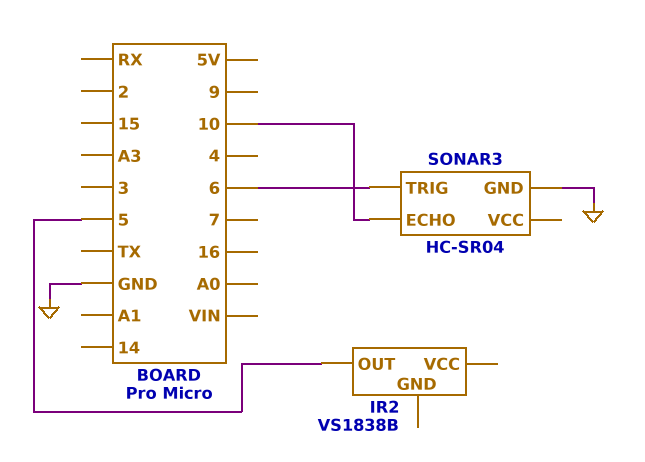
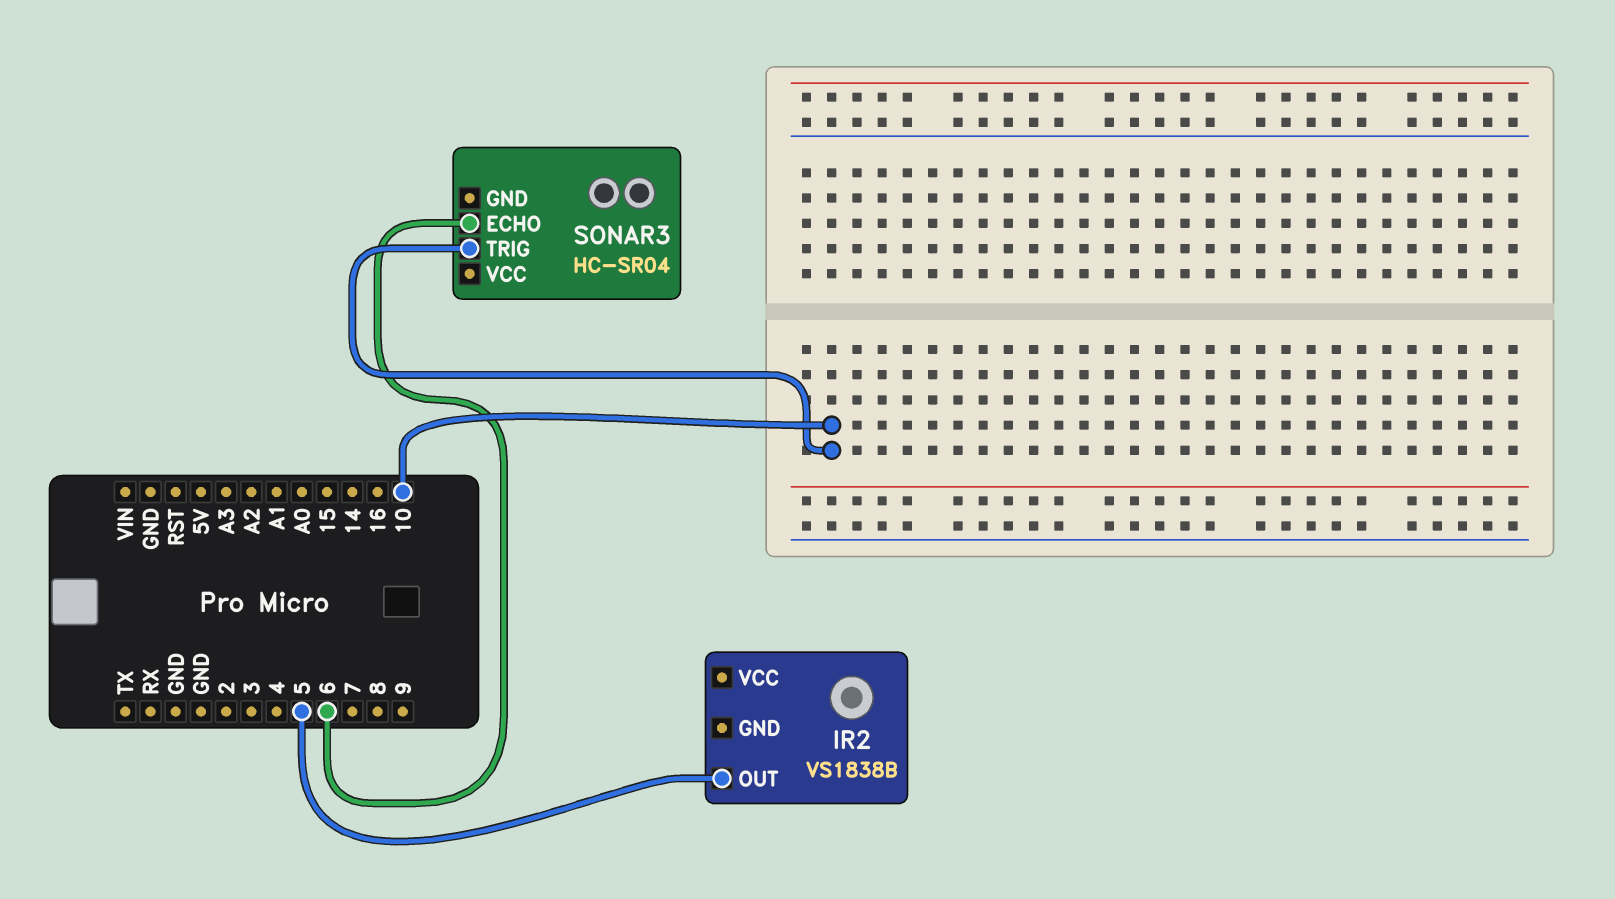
SONAR3 pin ECHO: 10 -> 6
SONAR3 pin GND: GND -> none
SONAR3 pin TRIG: 6 -> 10

